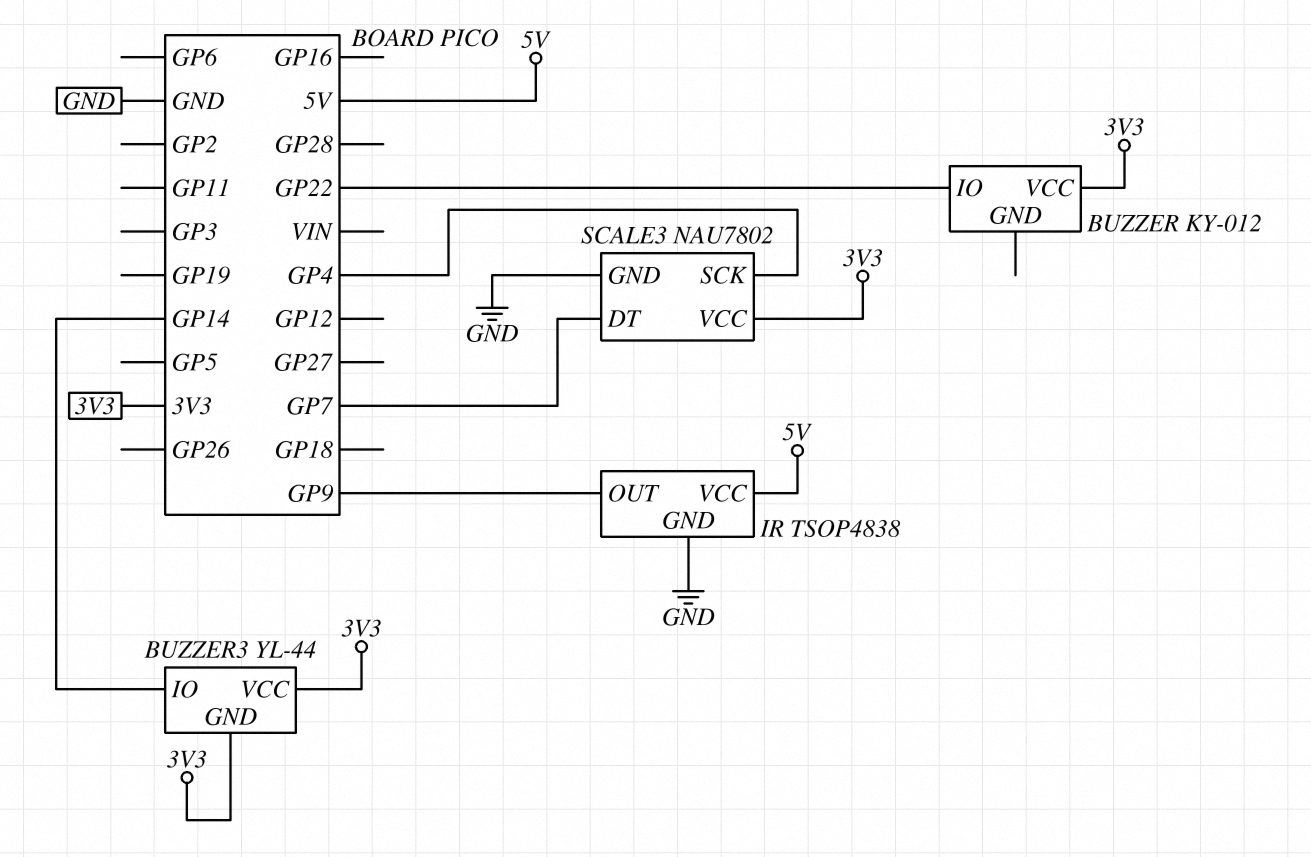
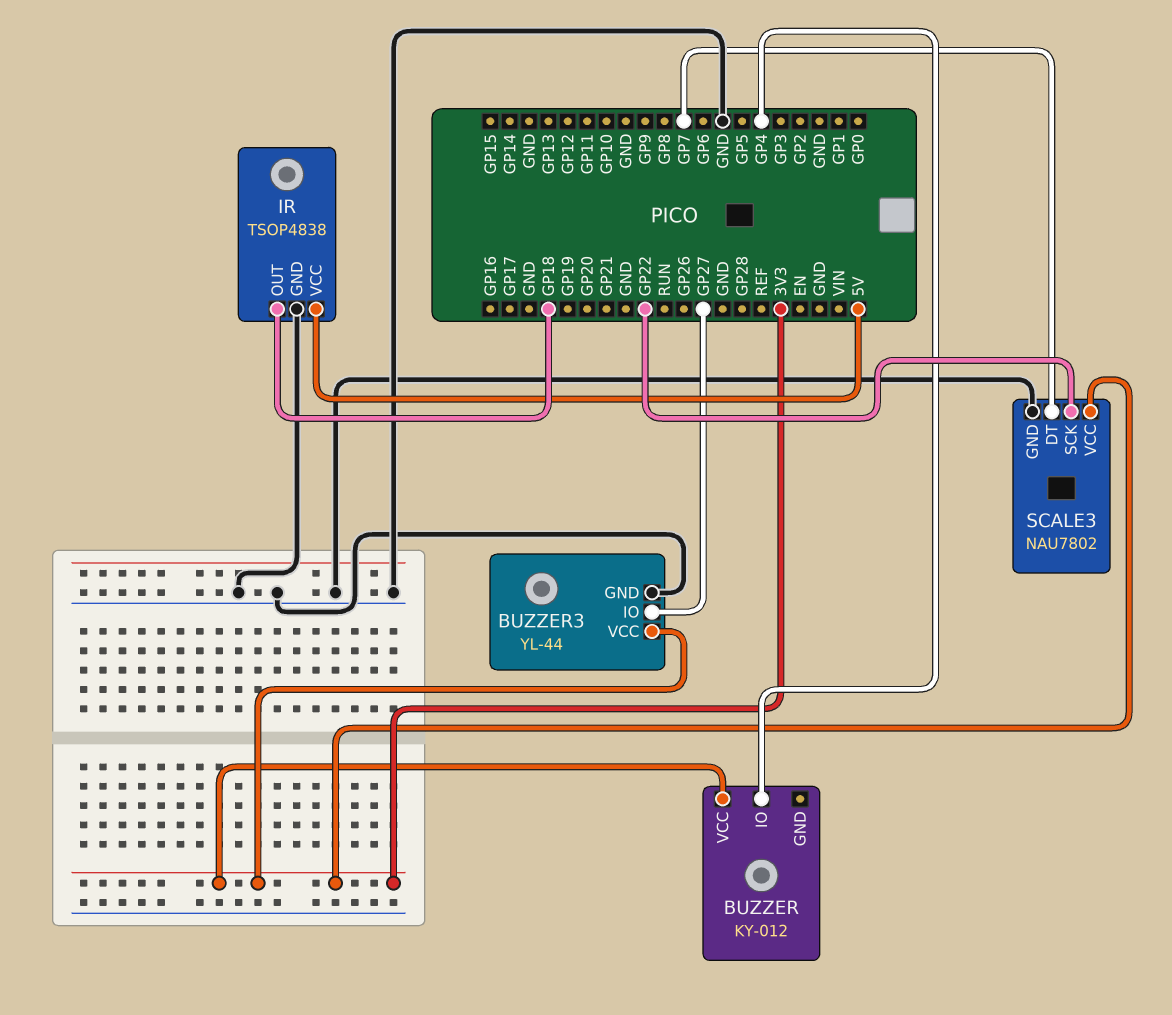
BUZZER pin IO: GP22 -> GP4
BUZZER3 pin GND: 3V3 -> GND
BUZZER3 pin IO: GP14 -> GP27
IR pin OUT: GP9 -> GP18
SCALE3 pin SCK: GP4 -> GP22

